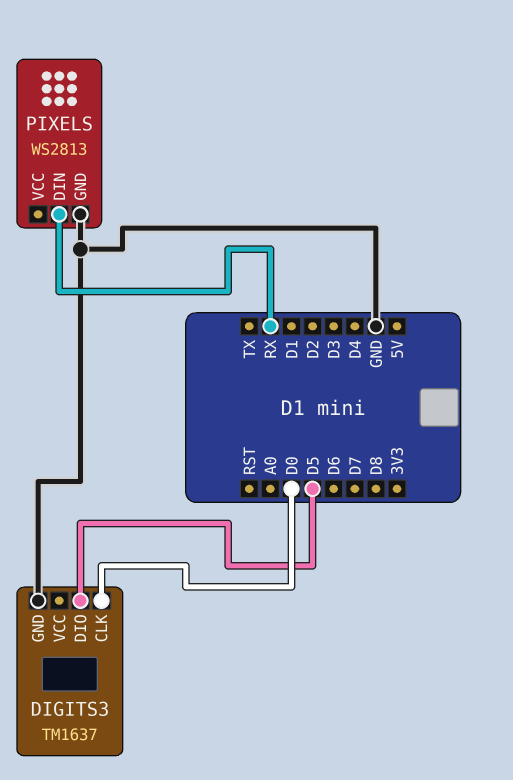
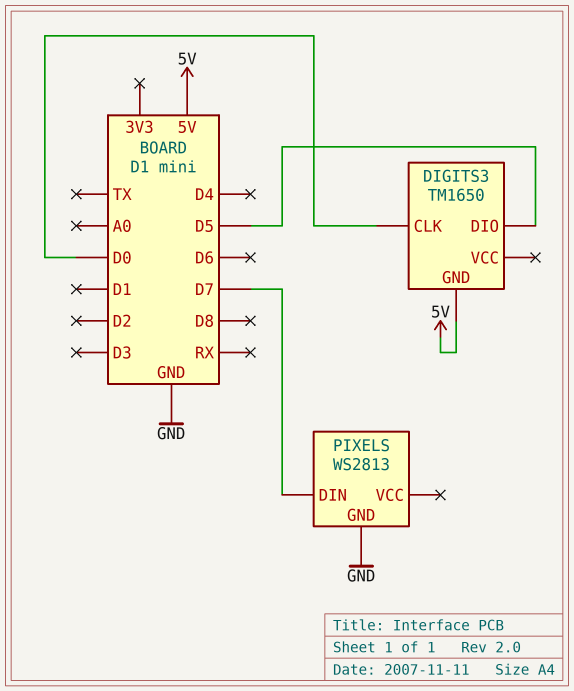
DIGITS3: TM1637 -> TM1650
DIGITS3 pin GND: GND -> 5V
PIXELS pin DIN: RX -> D7

